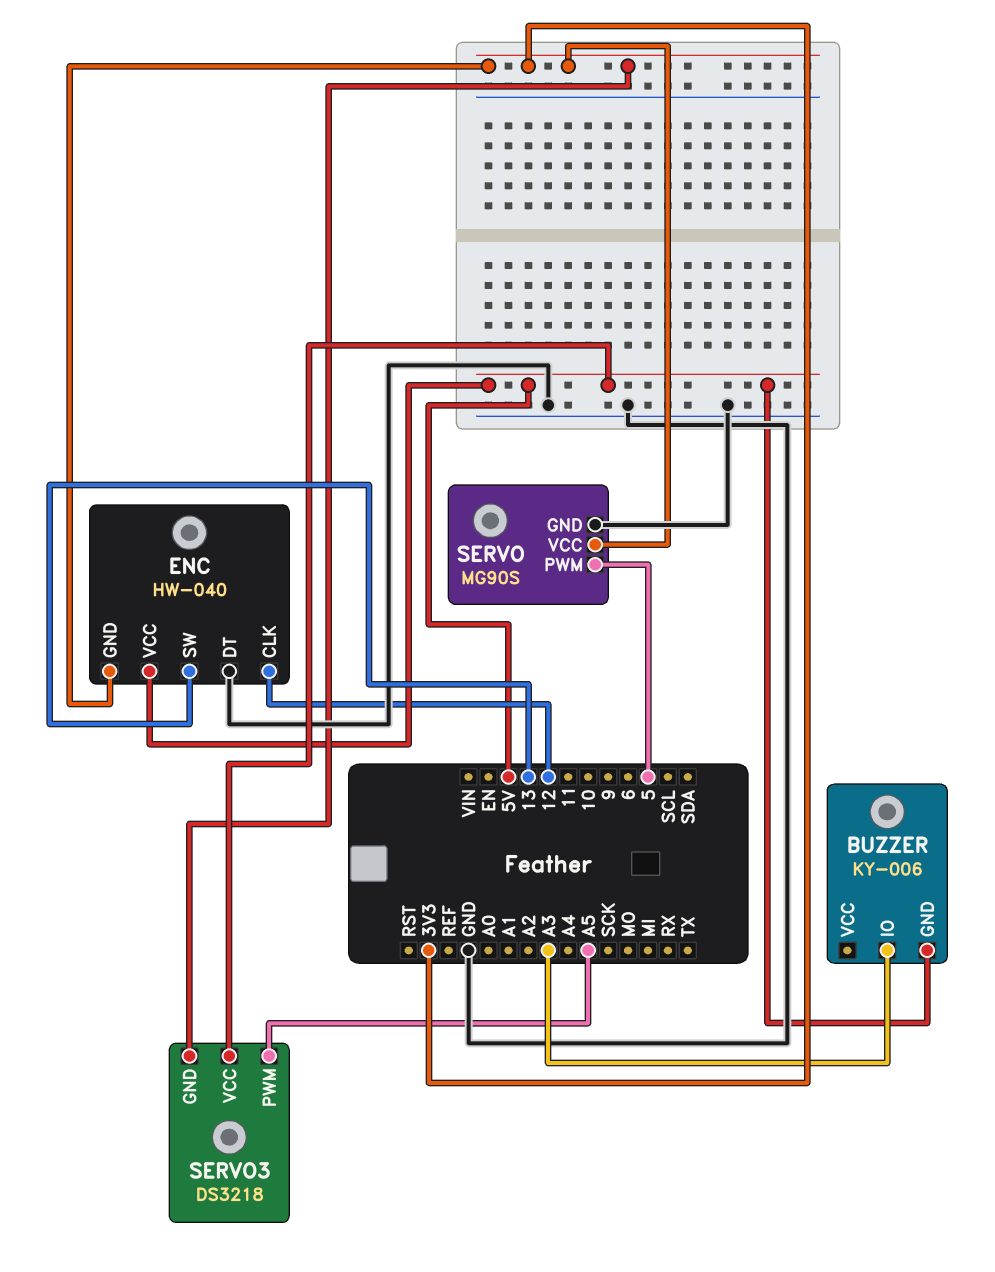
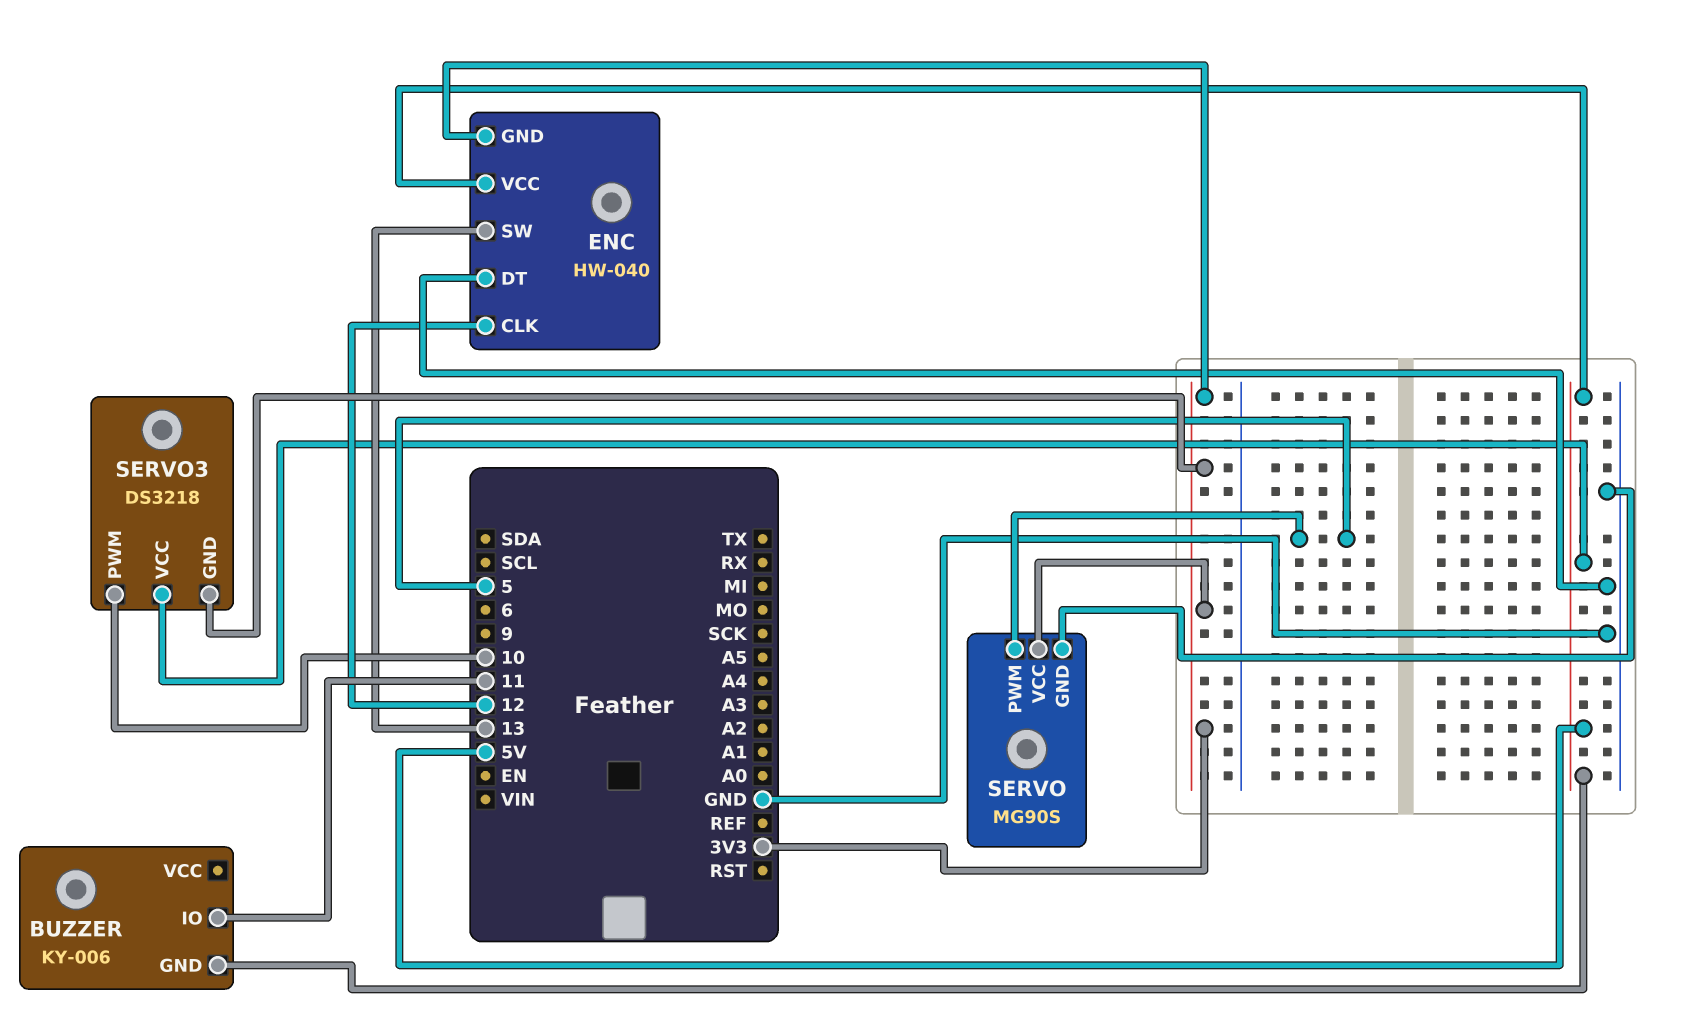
BUZZER pin IO: A3 -> 11
SERVO3 pin PWM: A5 -> 10

